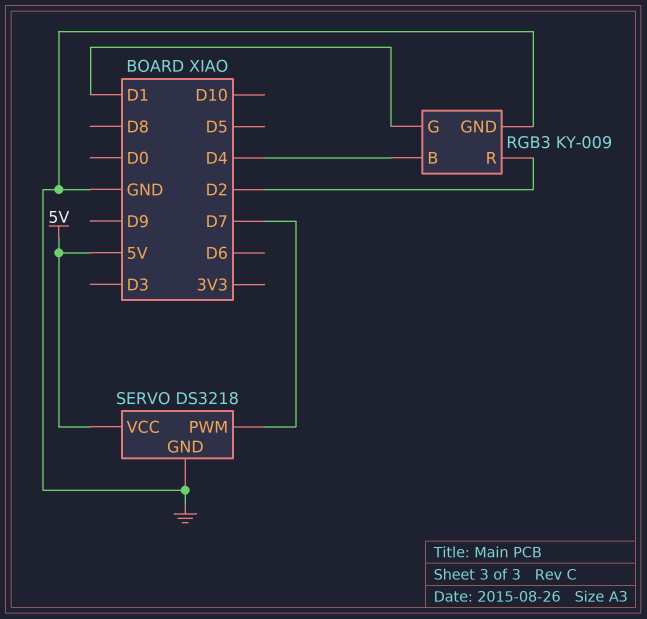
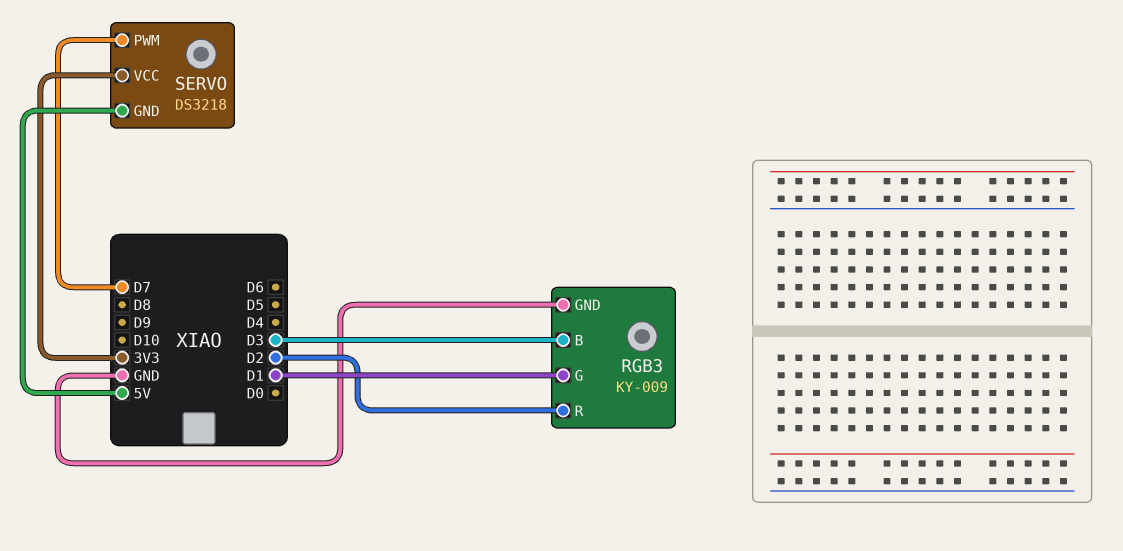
RGB3 pin B: D4 -> D3
SERVO pin GND: GND -> 5V
SERVO pin VCC: 5V -> 3V3

